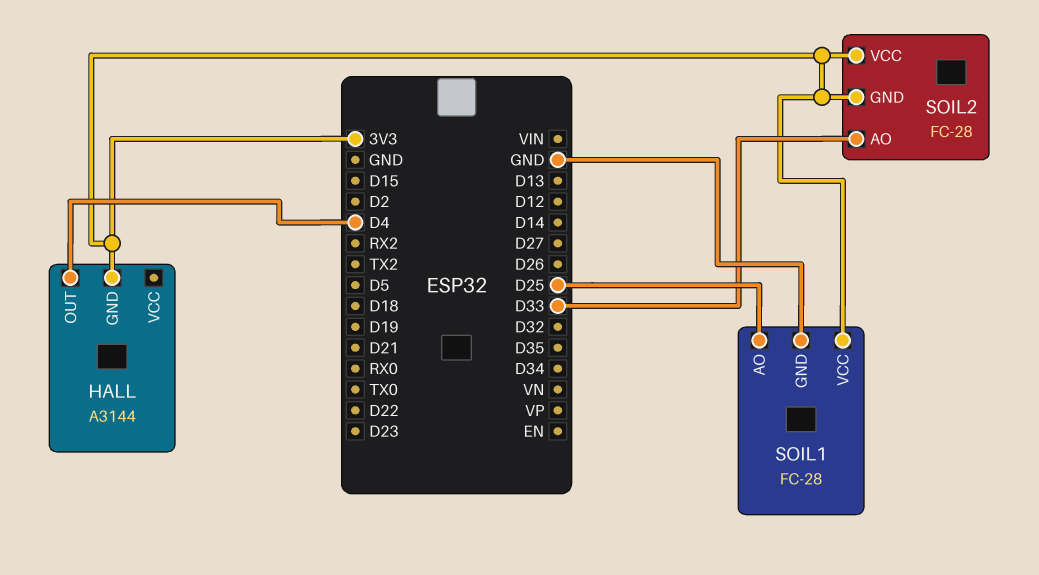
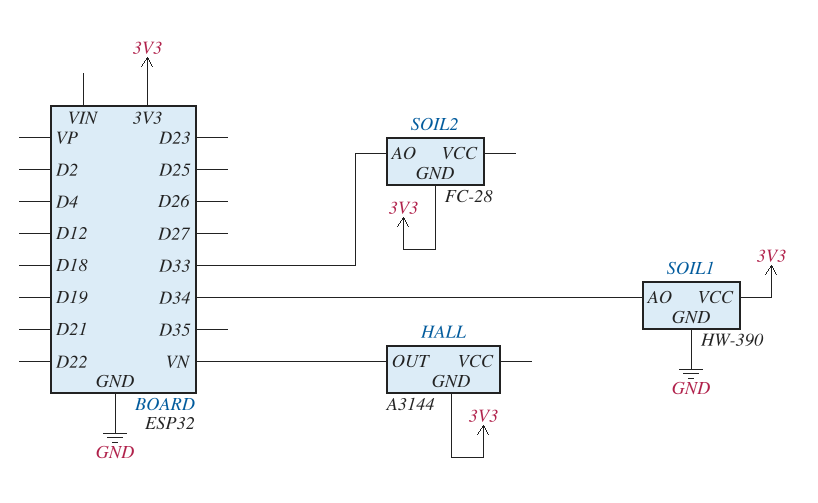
HALL pin OUT: D4 -> VN
SOIL1: FC-28 -> HW-390
SOIL1 pin AO: D25 -> D34
SOIL2 pin VCC: 3V3 -> none

